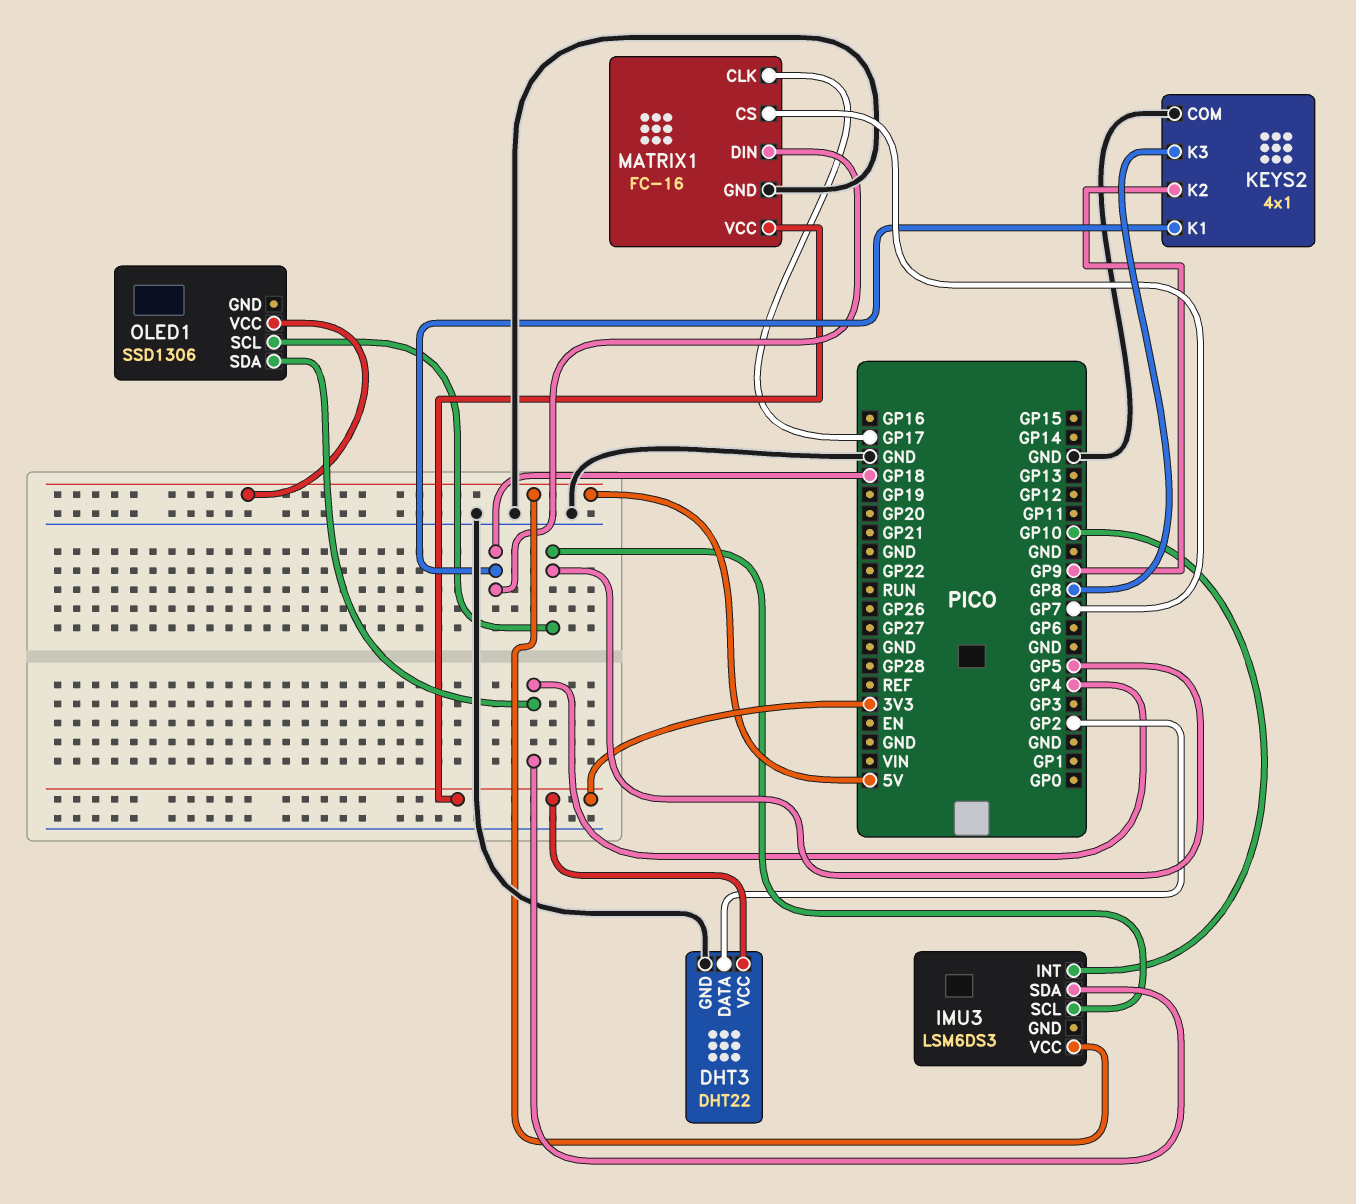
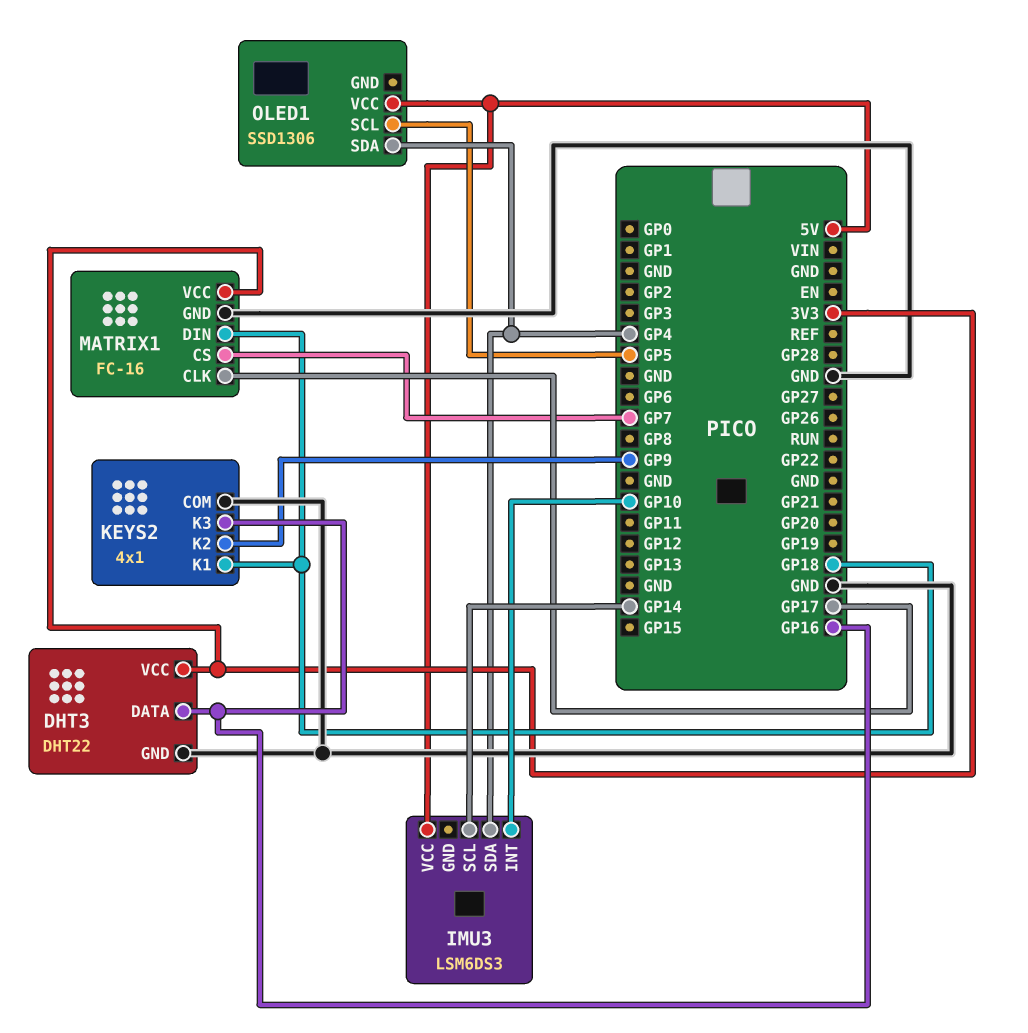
DHT3 pin DATA: GP2 -> GP16
IMU3 pin SCL: GP5 -> GP14
KEYS2 pin K3: GP8 -> GP16

